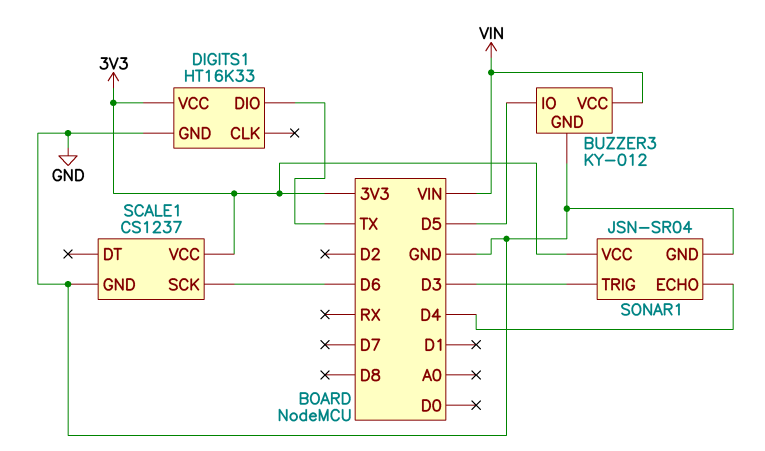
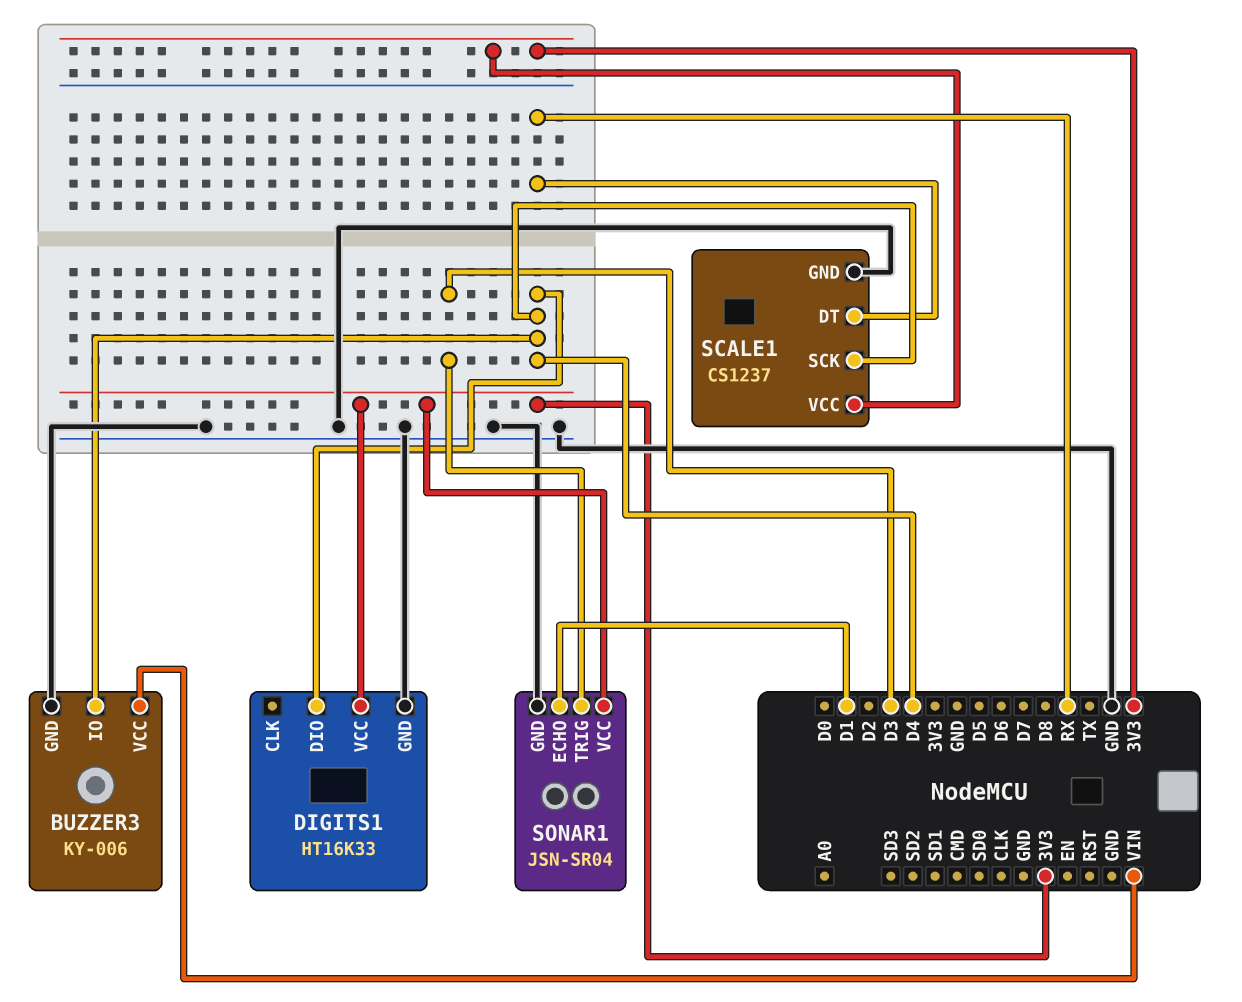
BUZZER3: KY-012 -> KY-006
BUZZER3 pin IO: D5 -> D4
DIGITS1 pin DIO: TX -> D4
SCALE1 pin DT: none -> RX
SCALE1 pin SCK: D6 -> D4
SONAR1 pin ECHO: D4 -> D1

